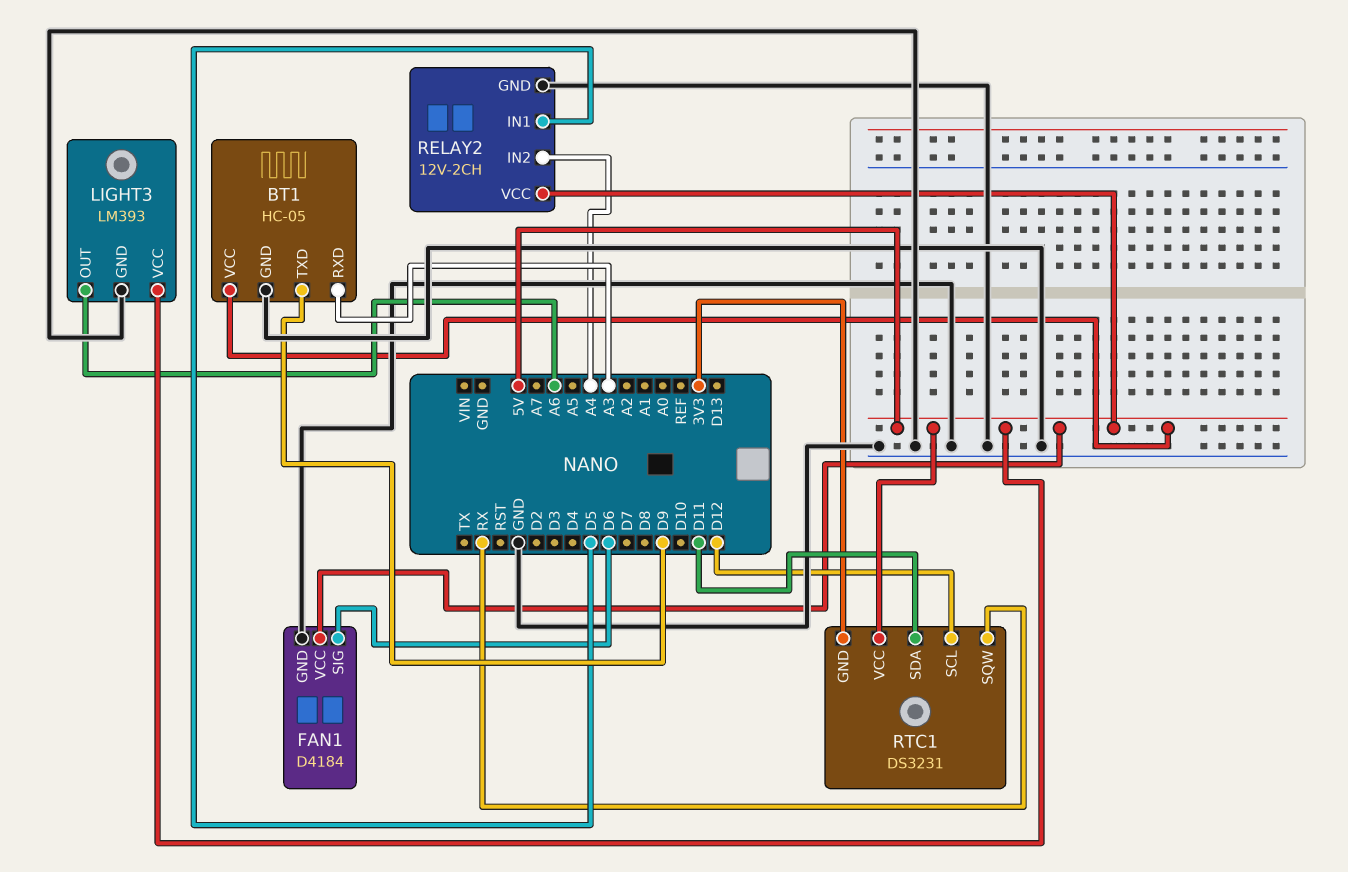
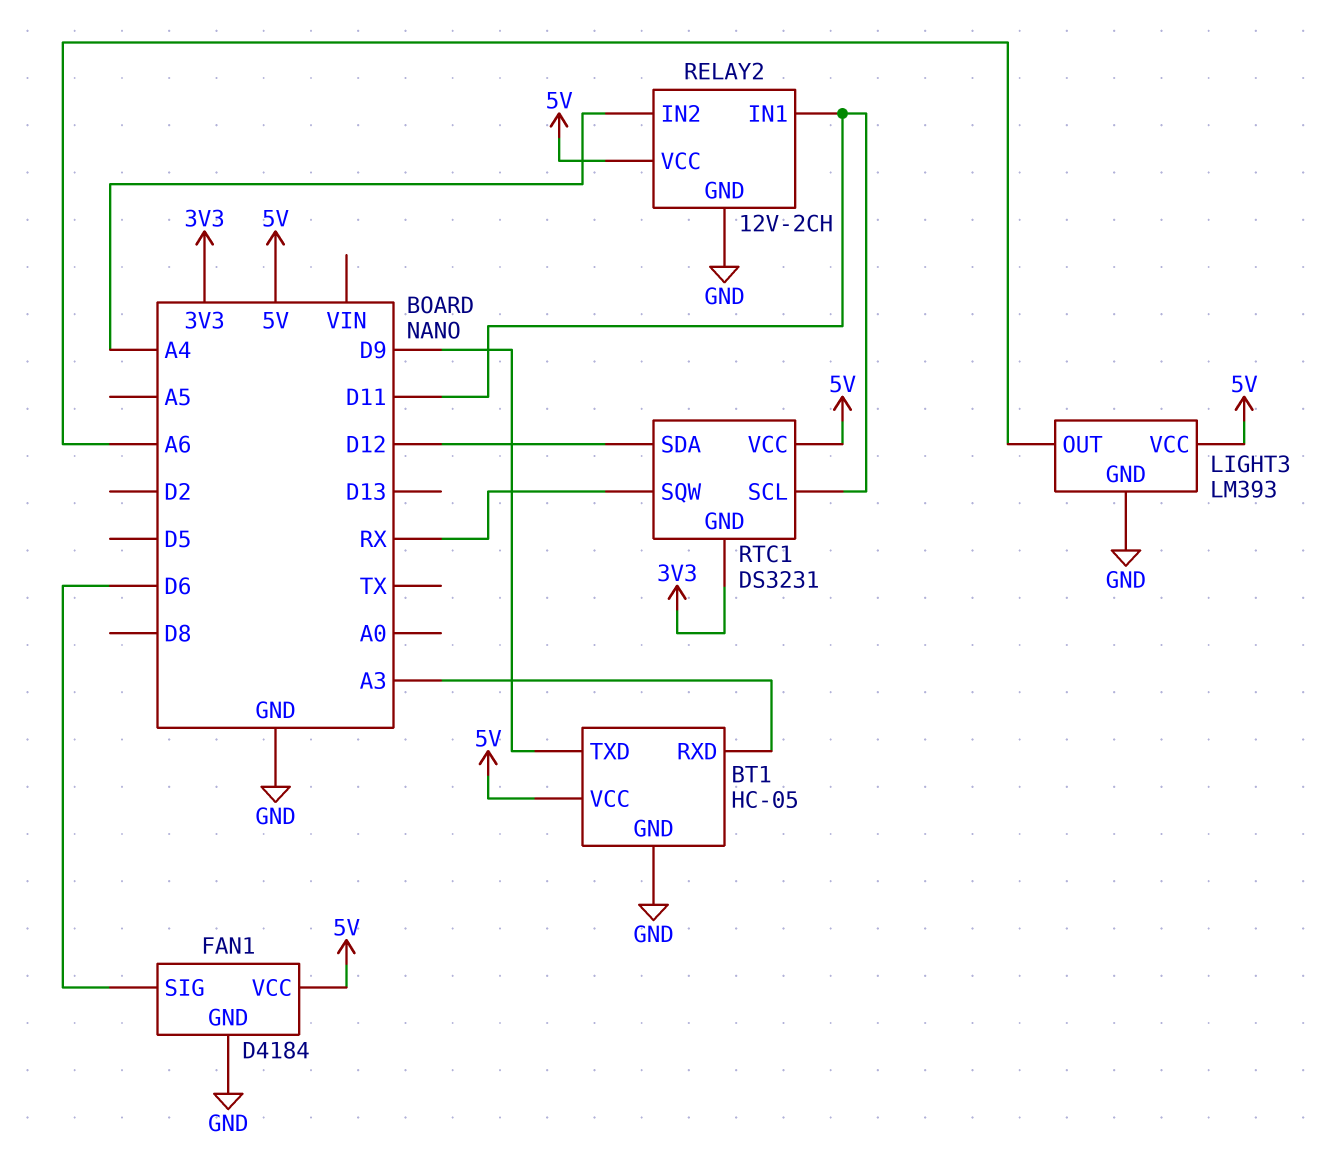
RELAY2 pin IN1: D5 -> D11
RTC1 pin SCL: D12 -> D11
RTC1 pin SDA: D11 -> D12

